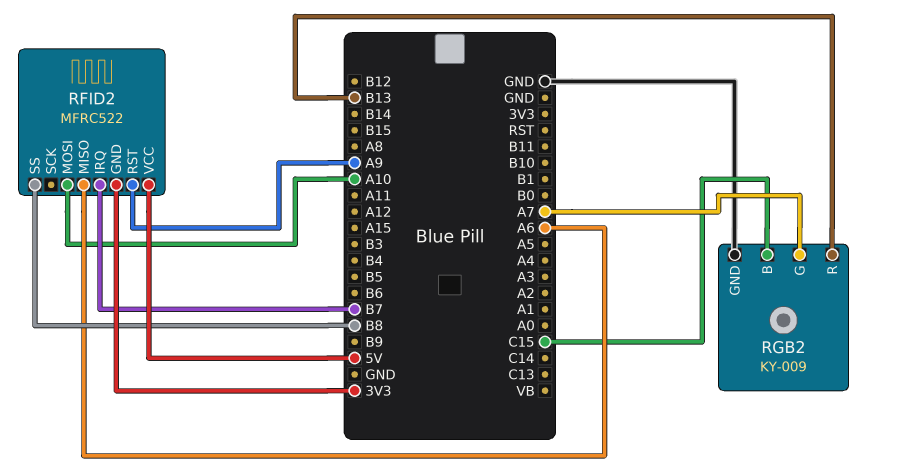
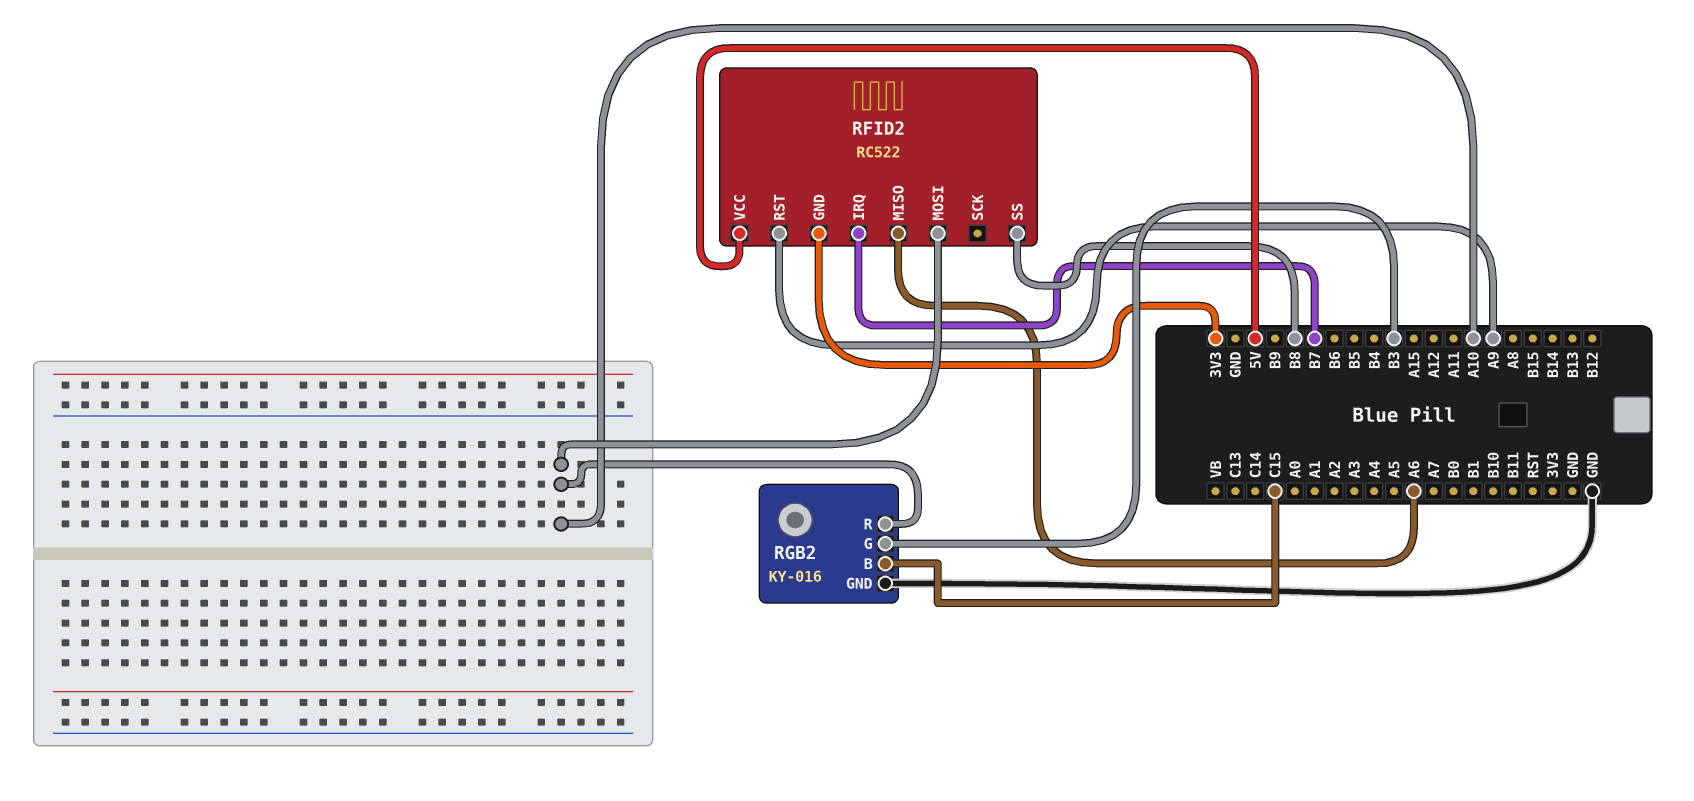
RFID2: MFRC522 -> RC522
RGB2: KY-009 -> KY-016
RGB2 pin G: A7 -> B3
RGB2 pin R: B13 -> A10

